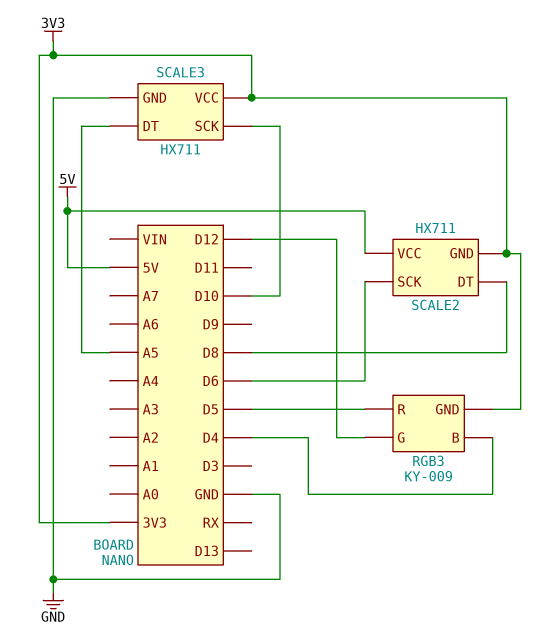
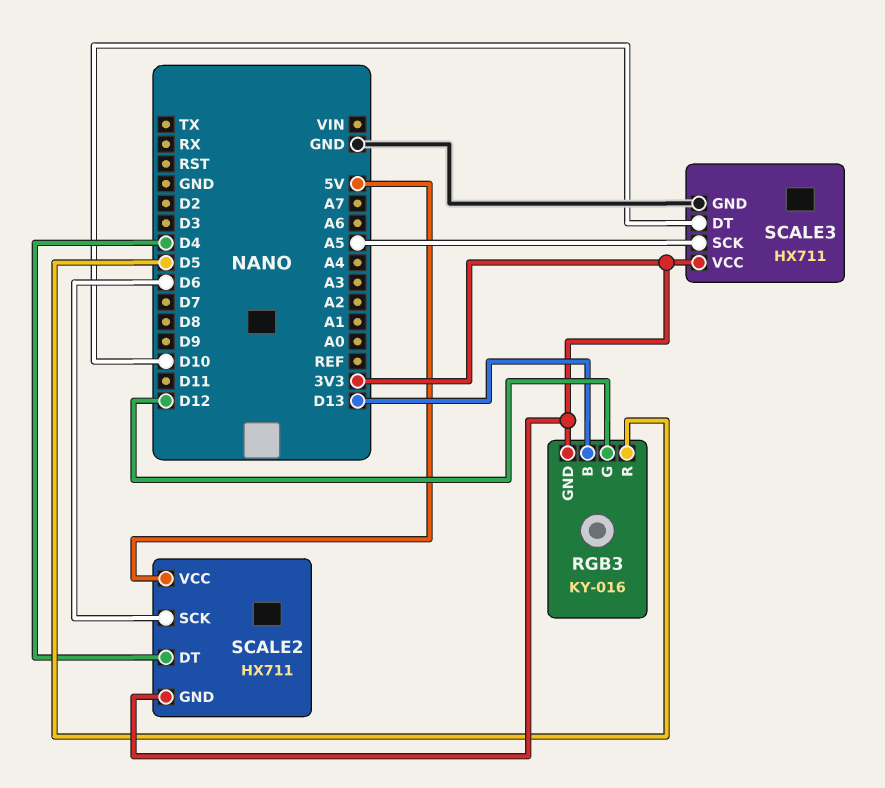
RGB3: KY-009 -> KY-016
RGB3 pin B: D4 -> D13
SCALE2 pin DT: D8 -> D4
SCALE3 pin DT: A5 -> D10
SCALE3 pin SCK: D10 -> A5

